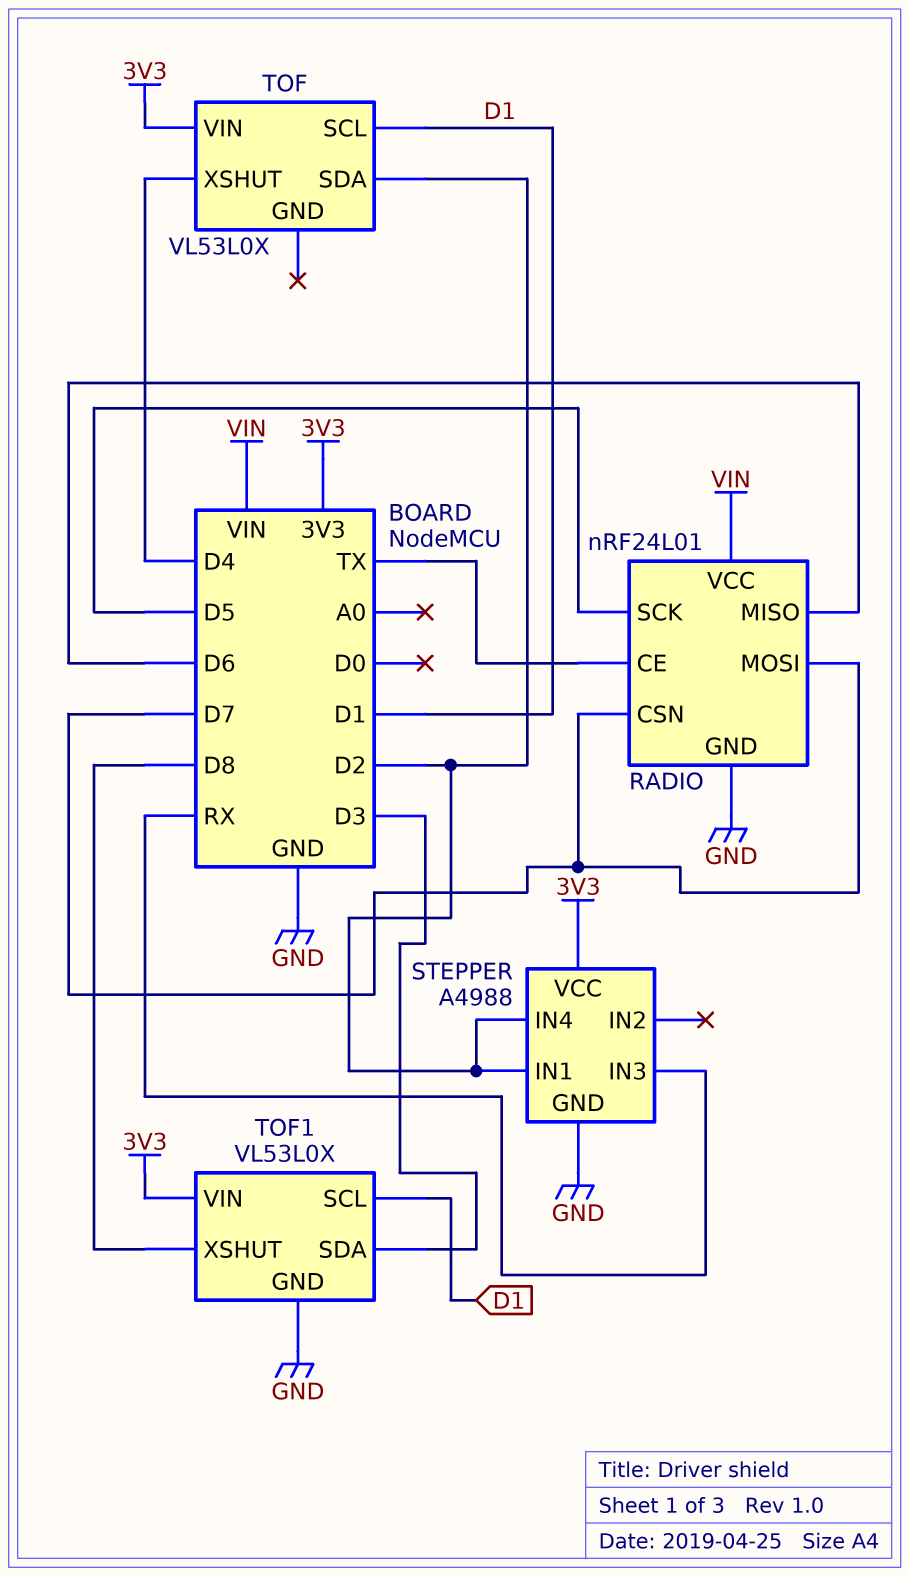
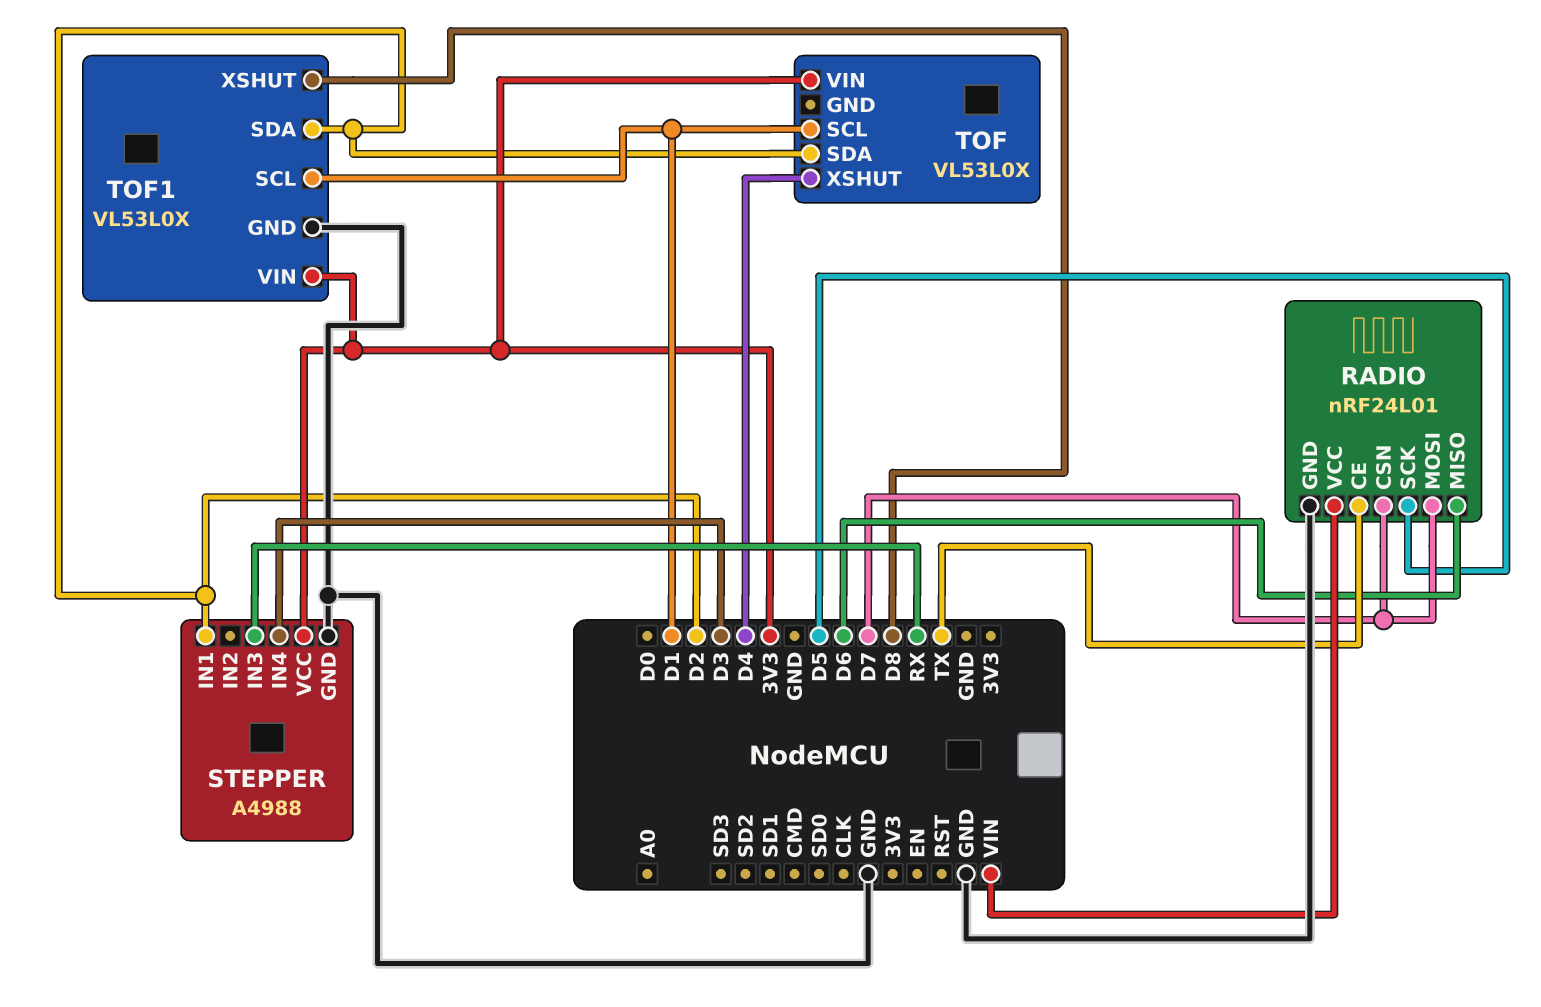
STEPPER pin IN4: D2 -> D3
TOF1 pin SDA: D3 -> D2

